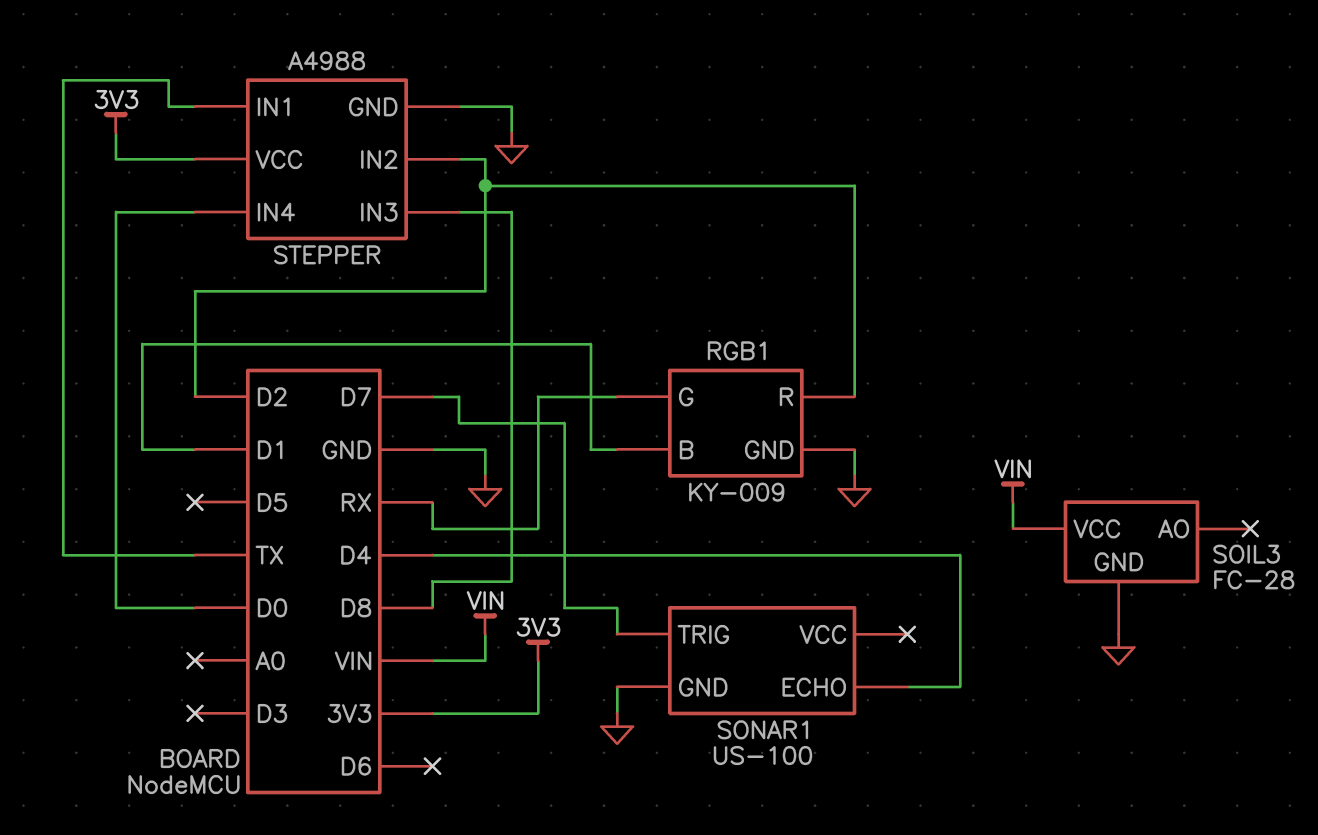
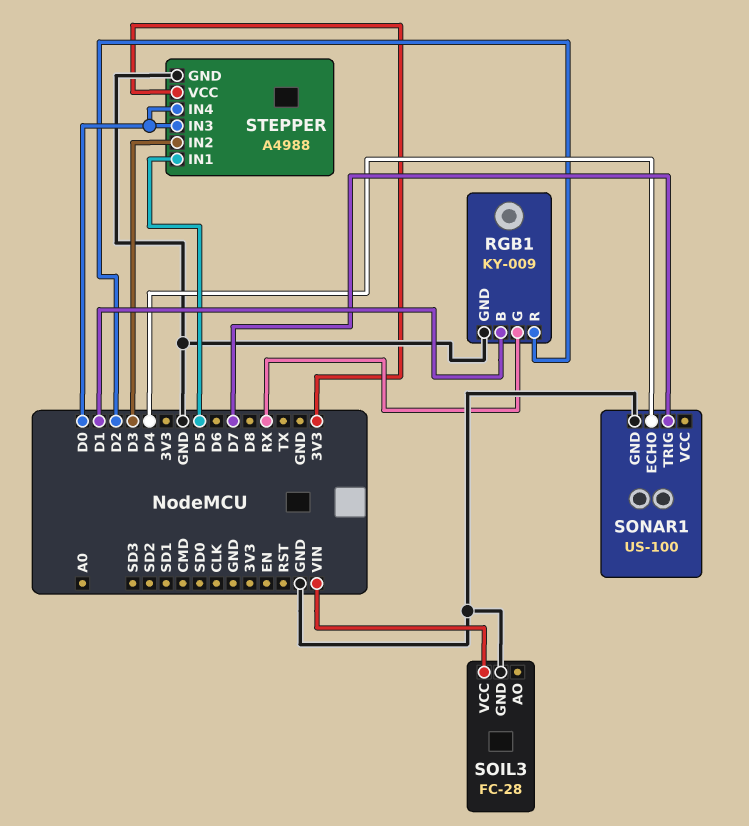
STEPPER pin IN1: TX -> D5
STEPPER pin IN2: D2 -> D3
STEPPER pin IN3: D8 -> D0

